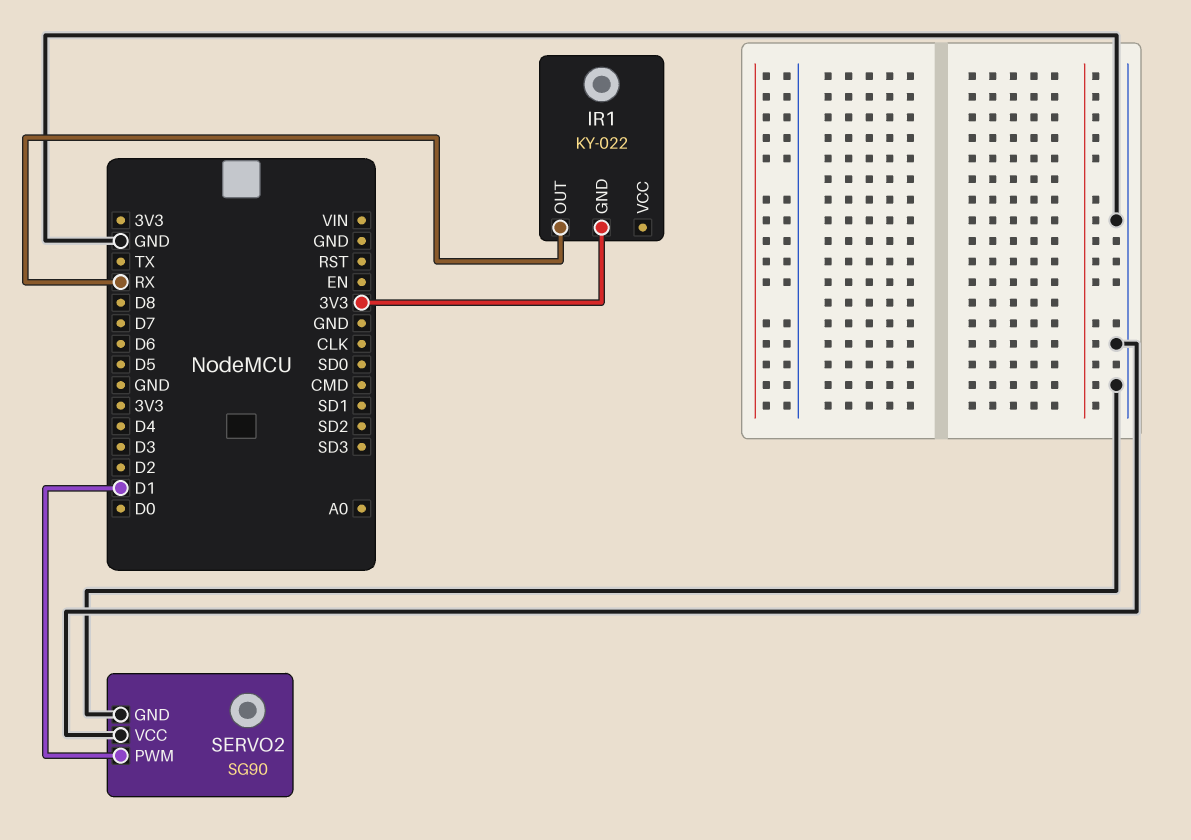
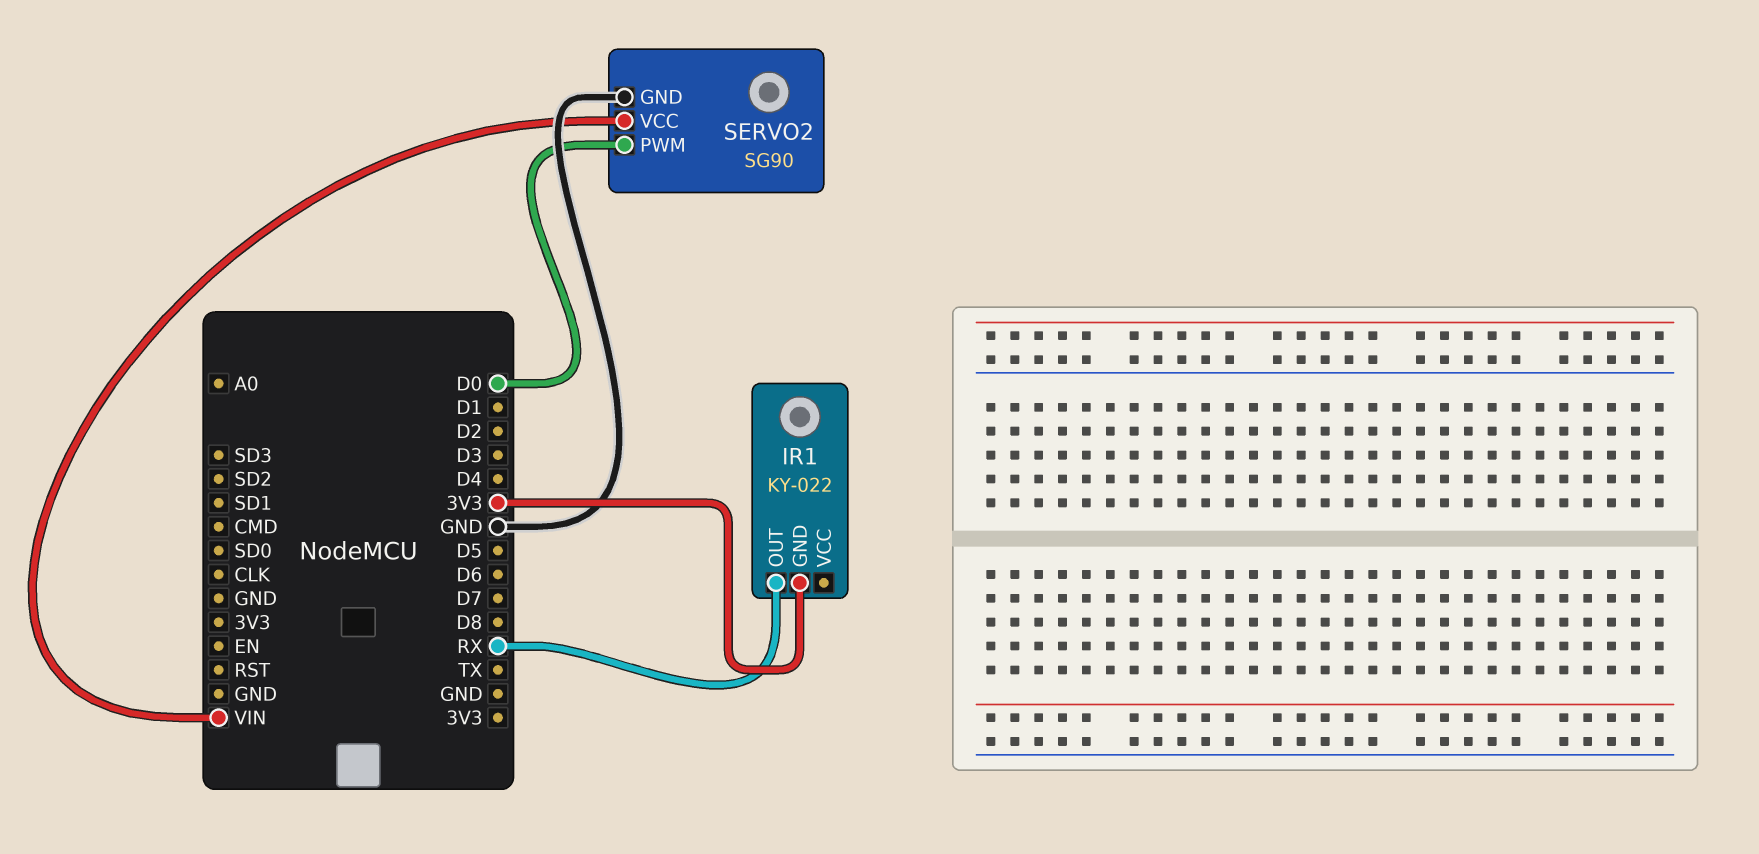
SERVO2 pin PWM: D1 -> D0
SERVO2 pin VCC: GND -> VIN

